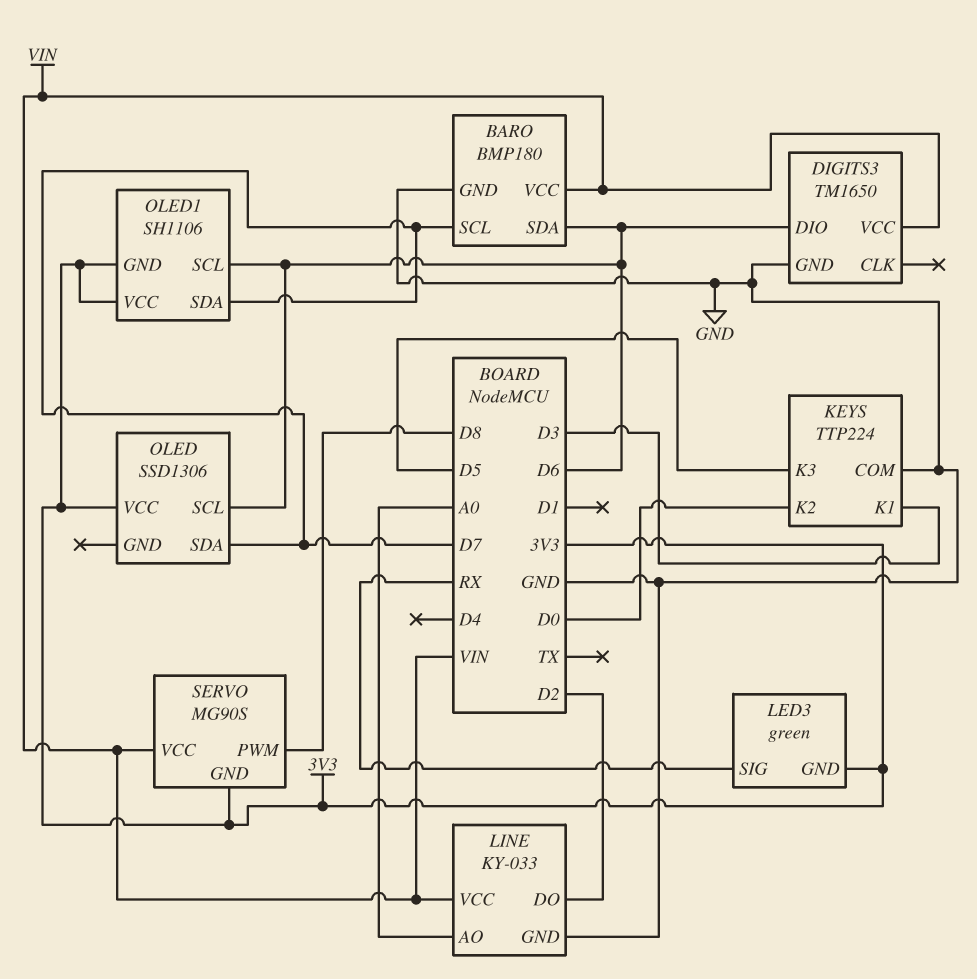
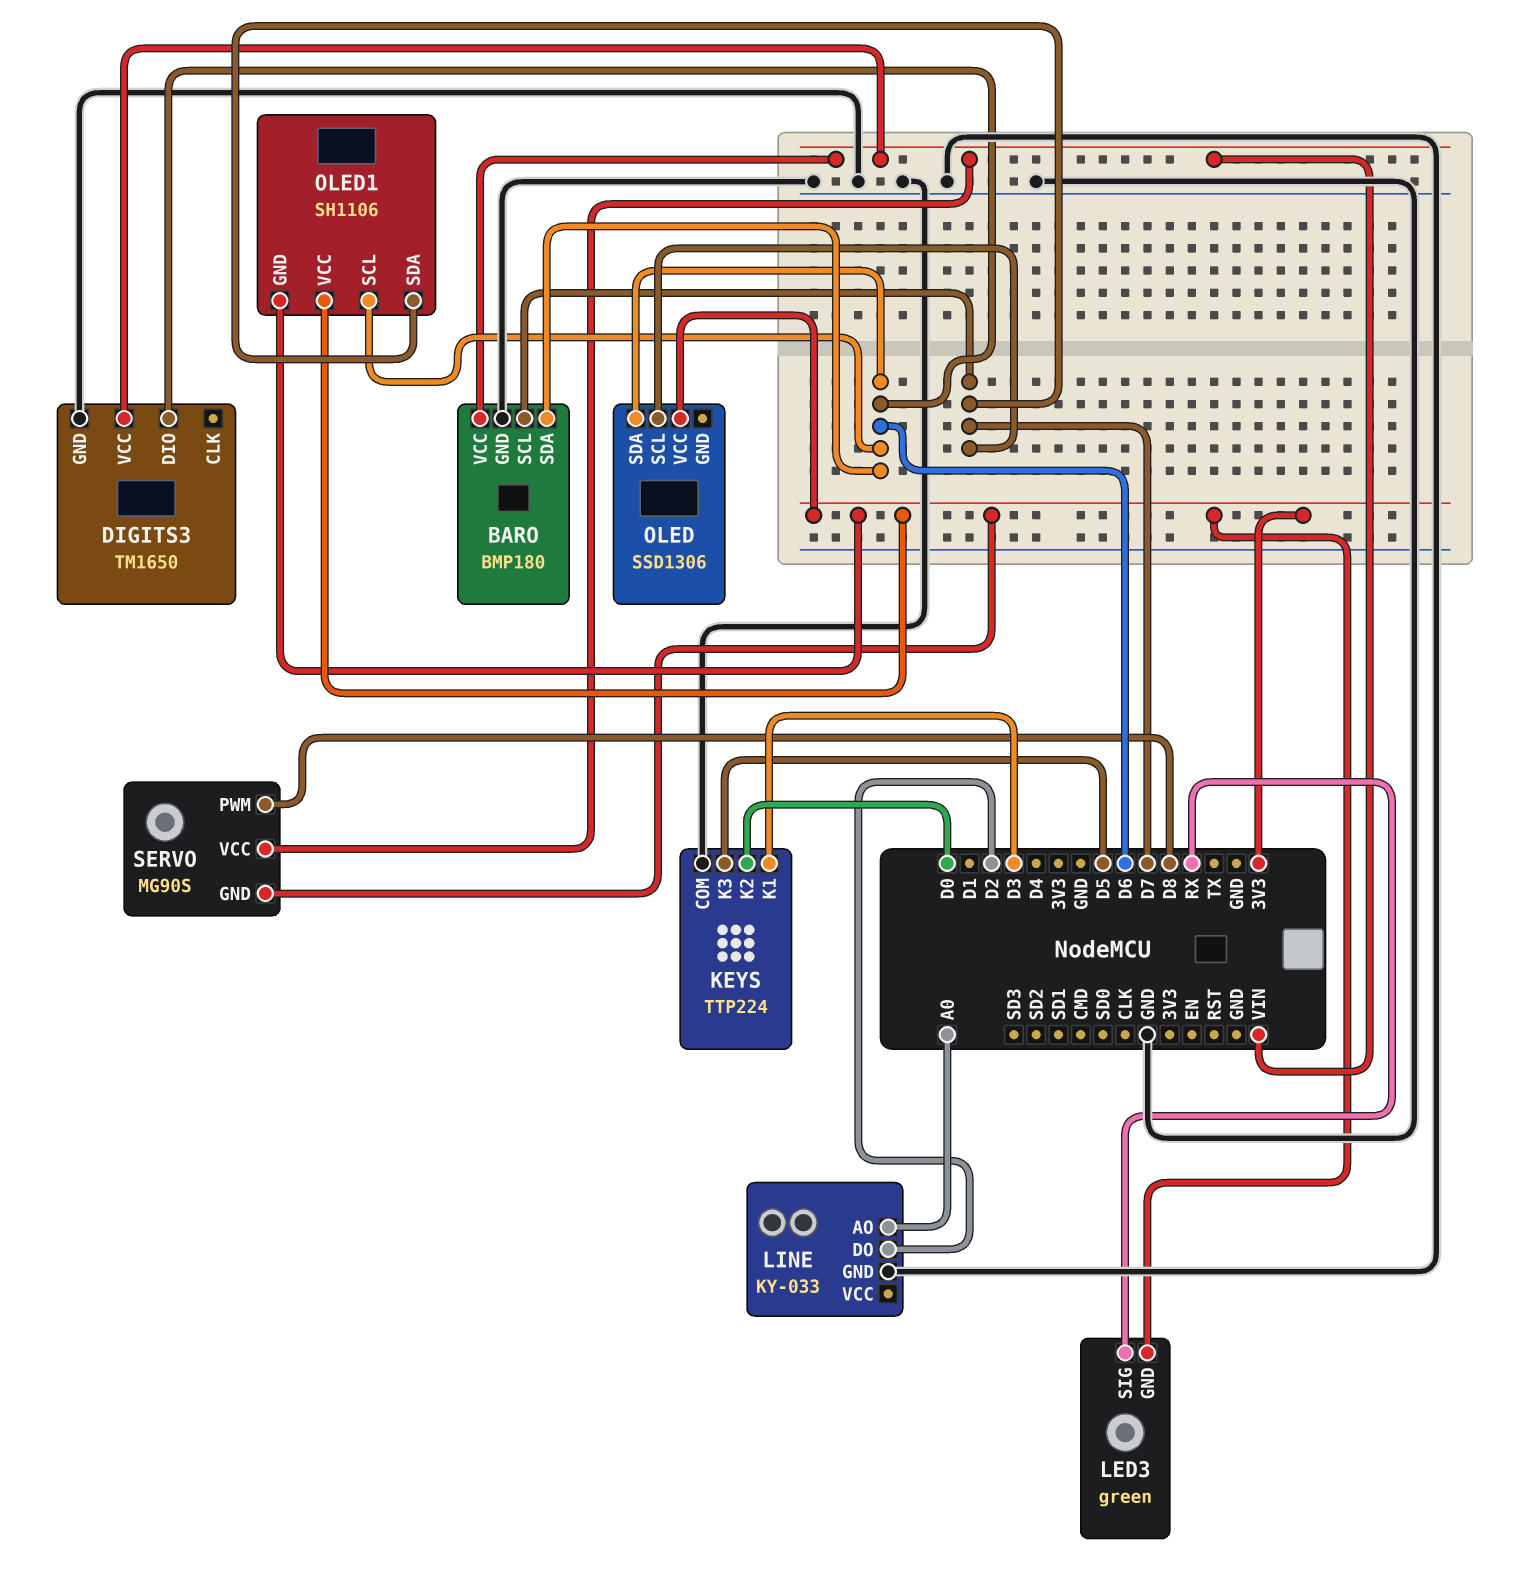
LINE pin VCC: VIN -> none
OLED pin SCL: D6 -> D7
OLED pin SDA: D7 -> D6

